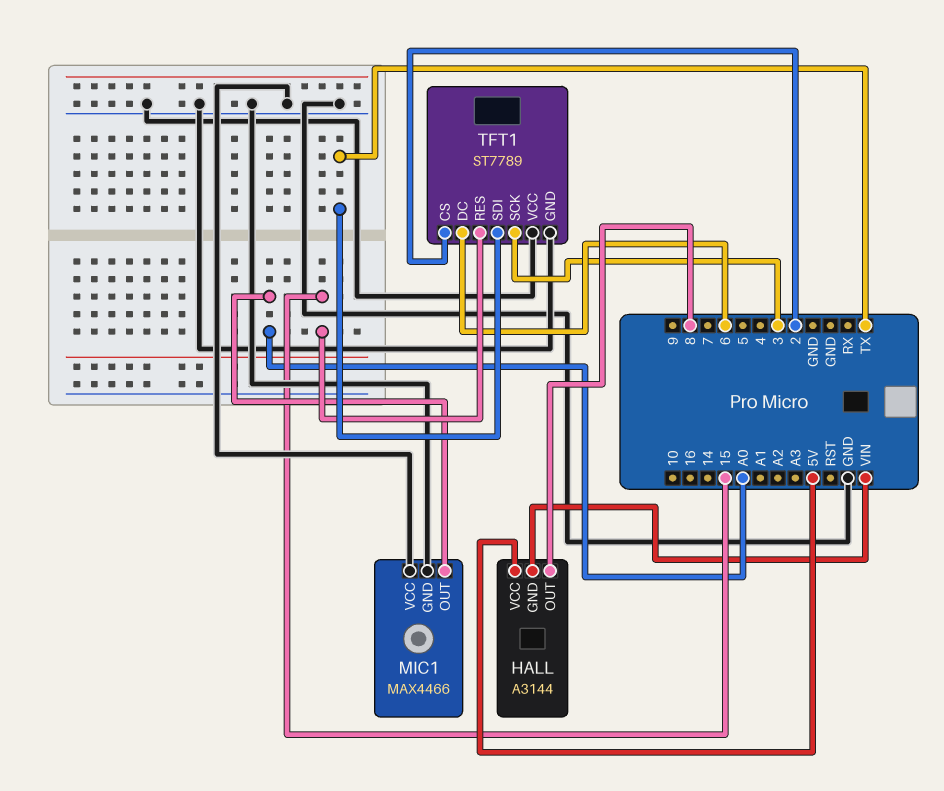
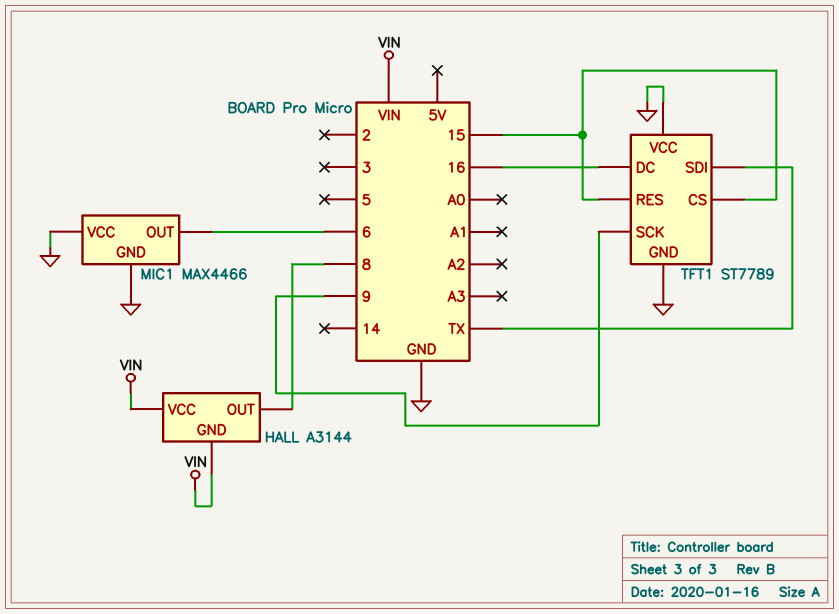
HALL pin VCC: 5V -> VIN
MIC1 pin OUT: A0 -> 6
TFT1 pin CS: 2 -> 15
TFT1 pin DC: 6 -> 16
TFT1 pin SCK: 3 -> 9

